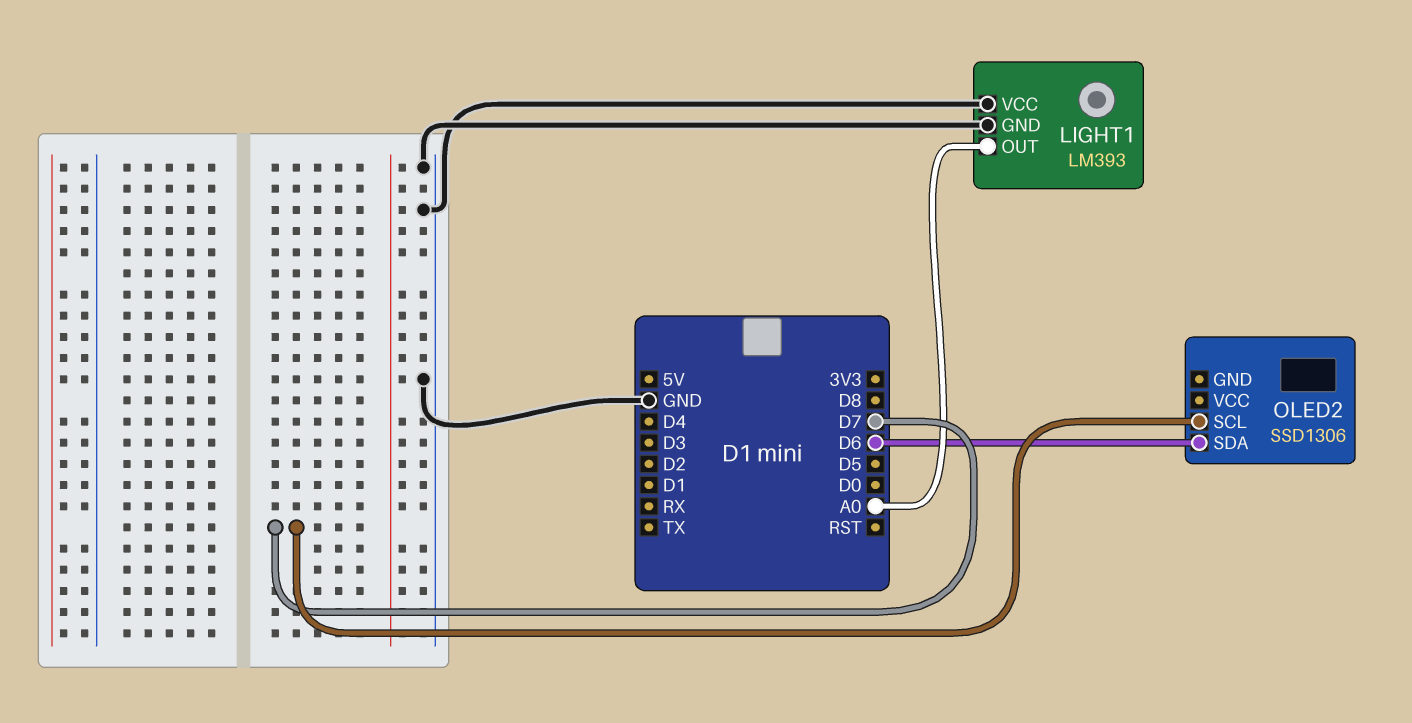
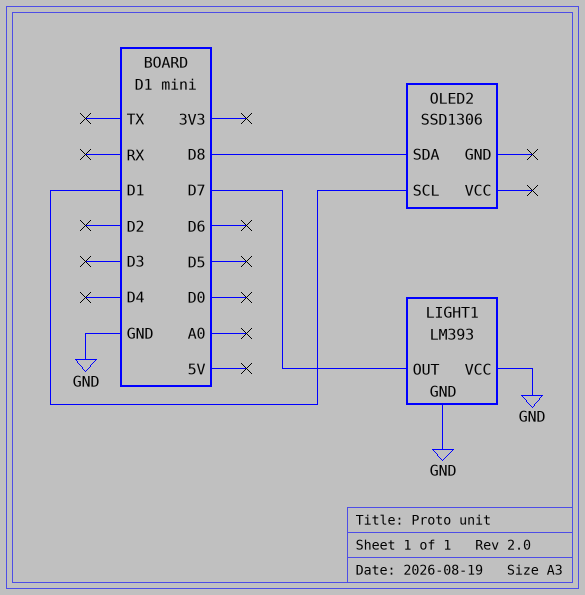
LIGHT1 pin OUT: A0 -> D7
OLED2 pin SCL: D7 -> D1
OLED2 pin SDA: D6 -> D8

